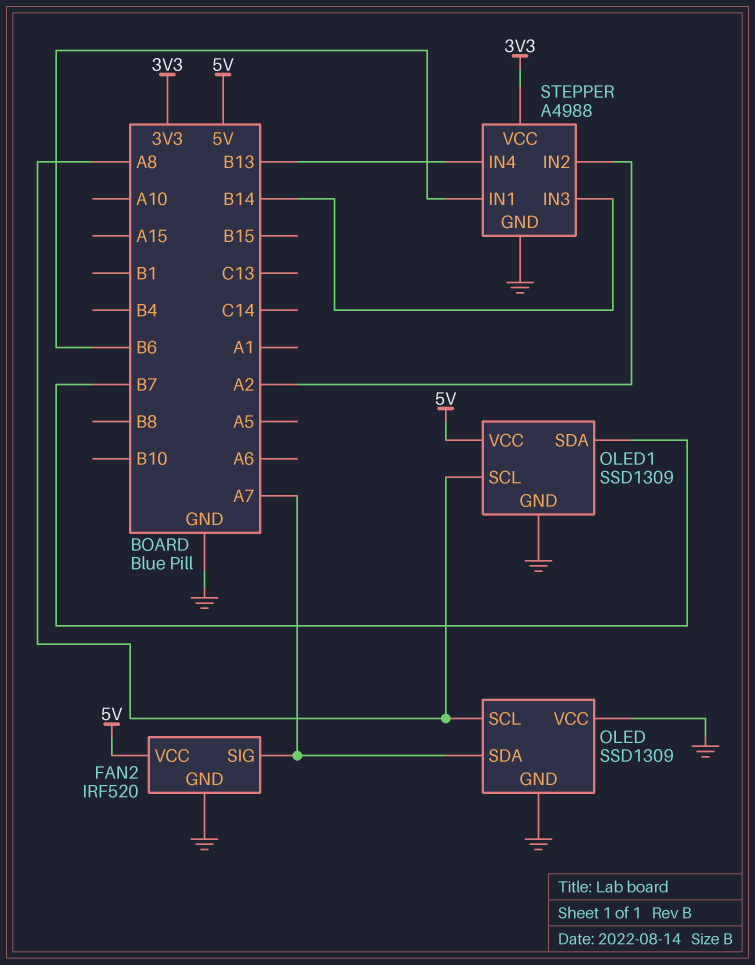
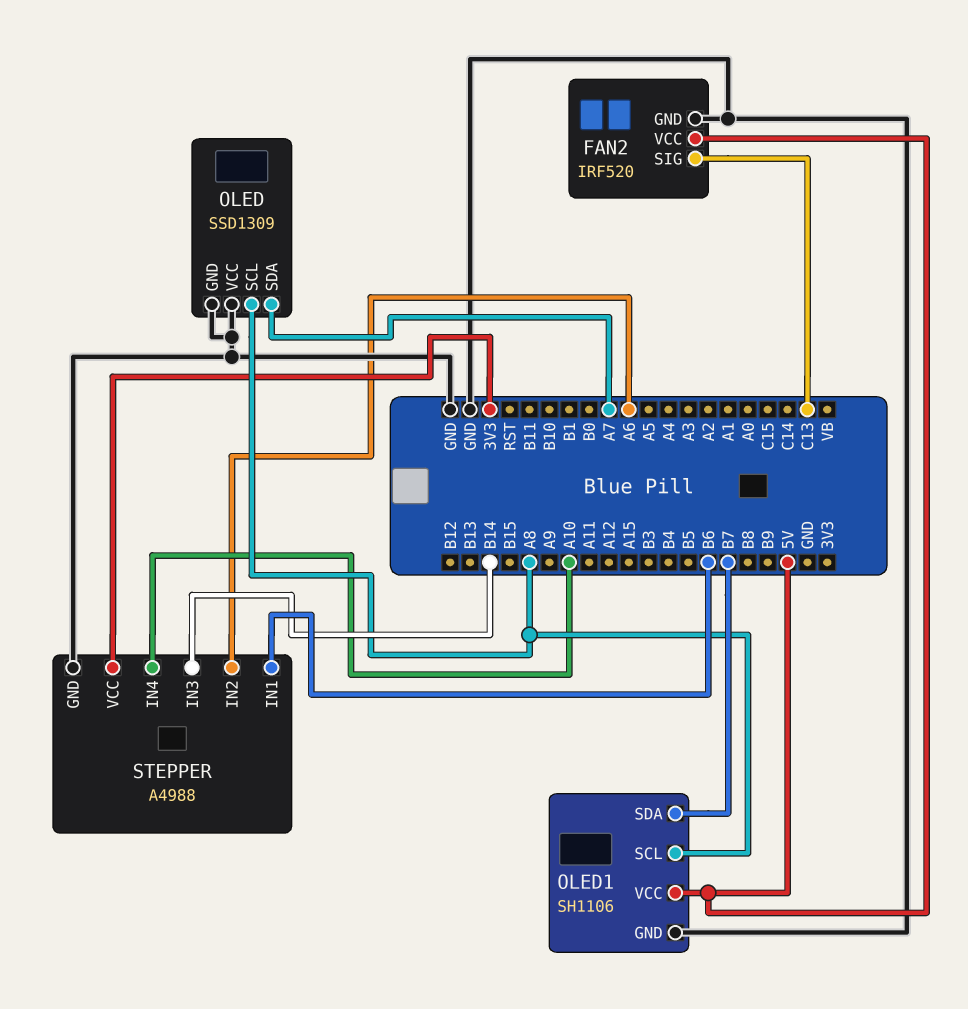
FAN2 pin SIG: A7 -> C13
OLED1: SSD1309 -> SH1106
STEPPER pin IN2: A2 -> A6
STEPPER pin IN4: B13 -> A10

